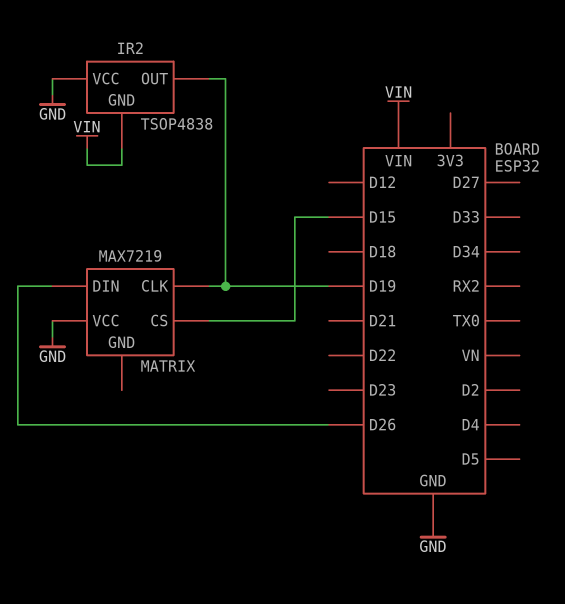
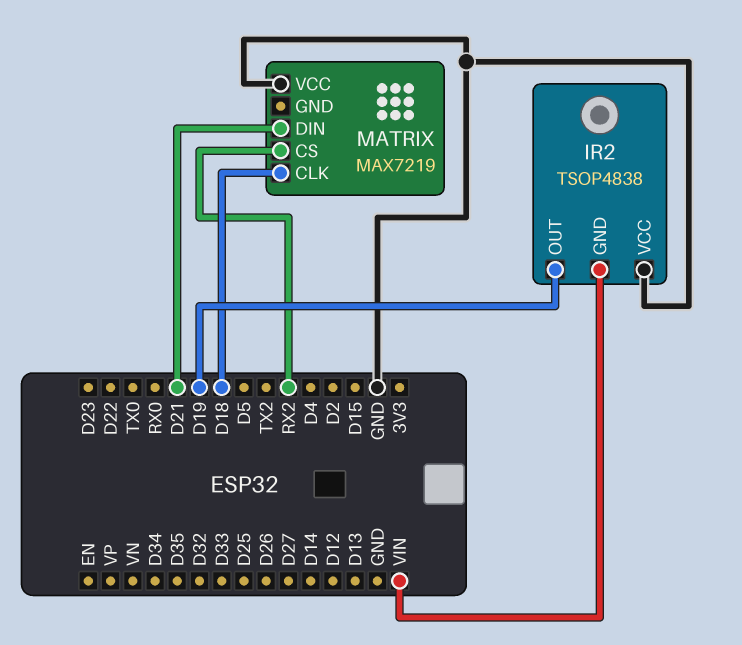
MATRIX pin CLK: D19 -> D18
MATRIX pin CS: D15 -> RX2
MATRIX pin DIN: D26 -> D21

